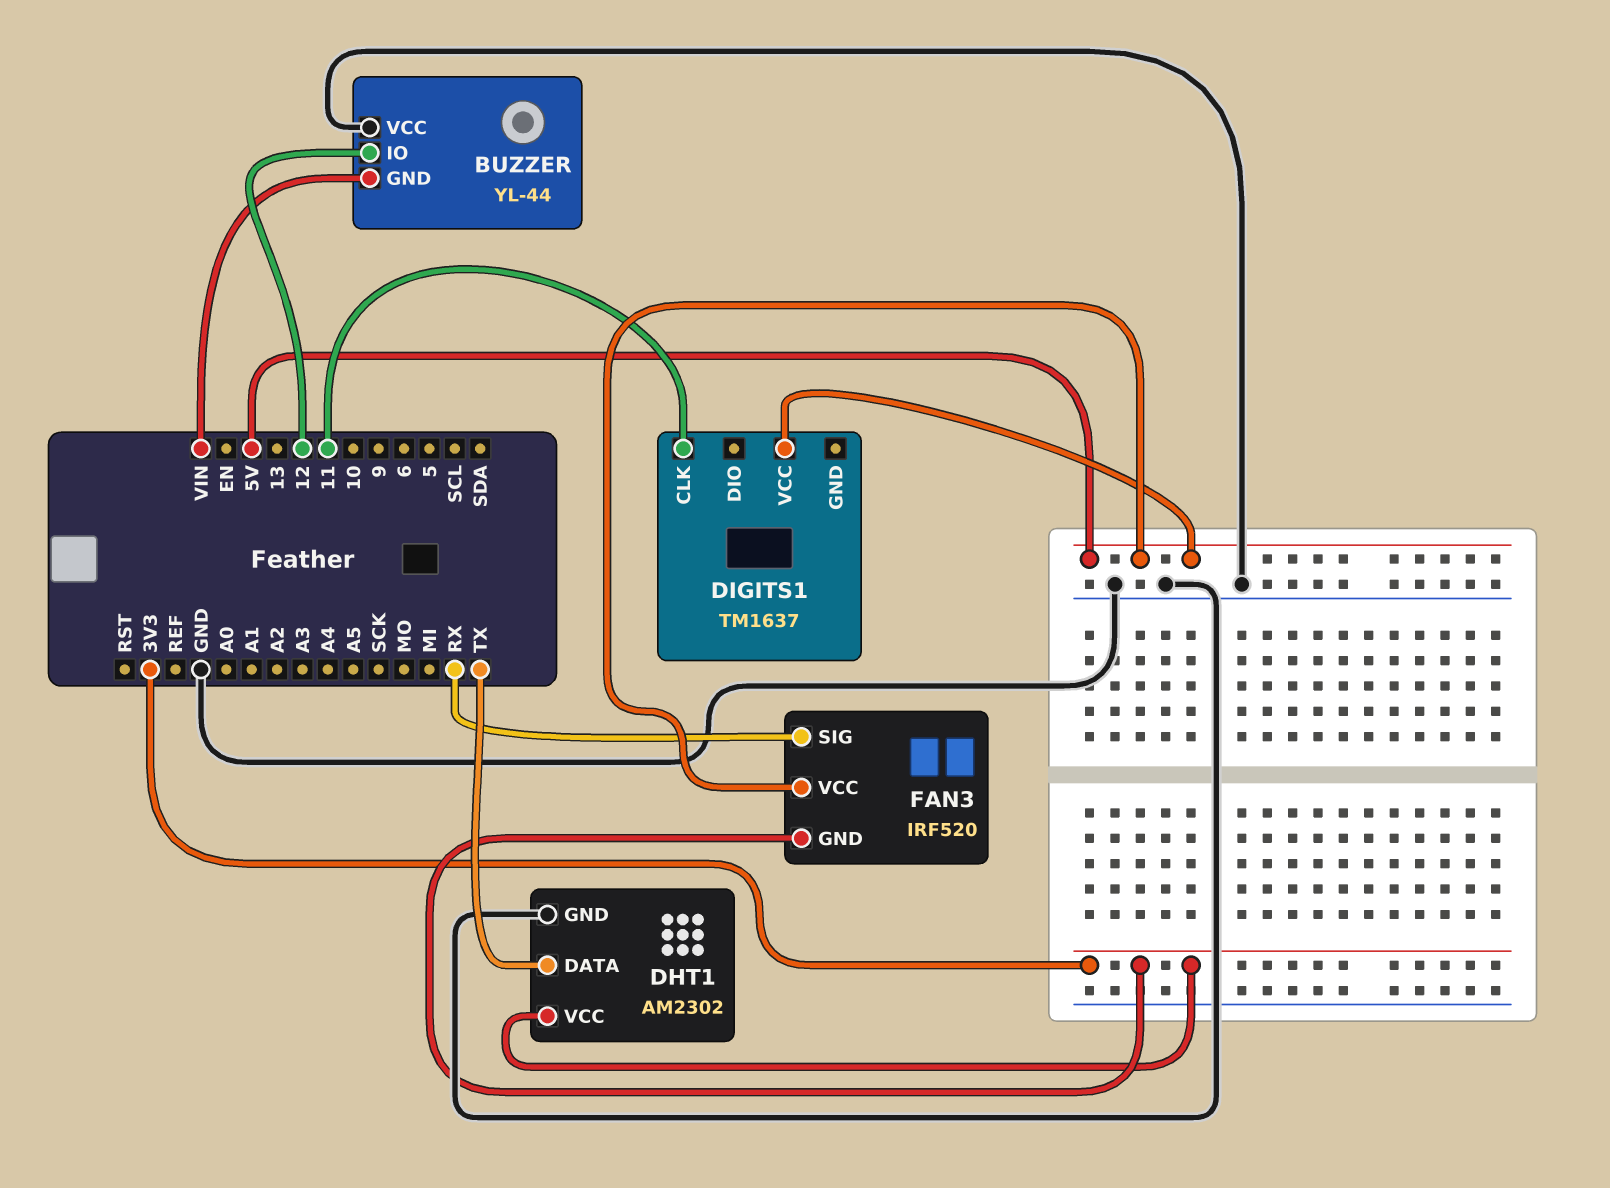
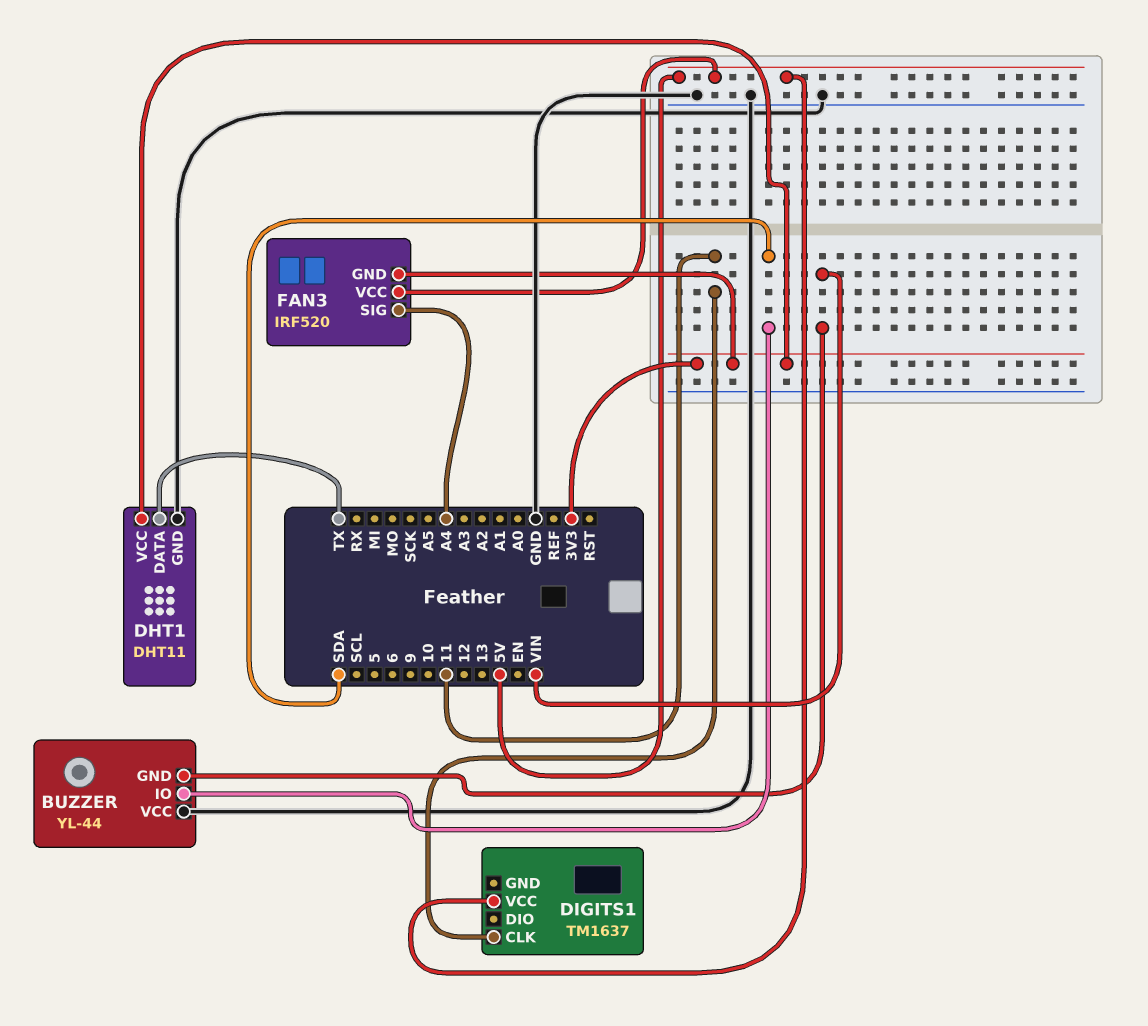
BUZZER pin IO: 12 -> SDA
DHT1: AM2302 -> DHT11
FAN3 pin SIG: RX -> A4

